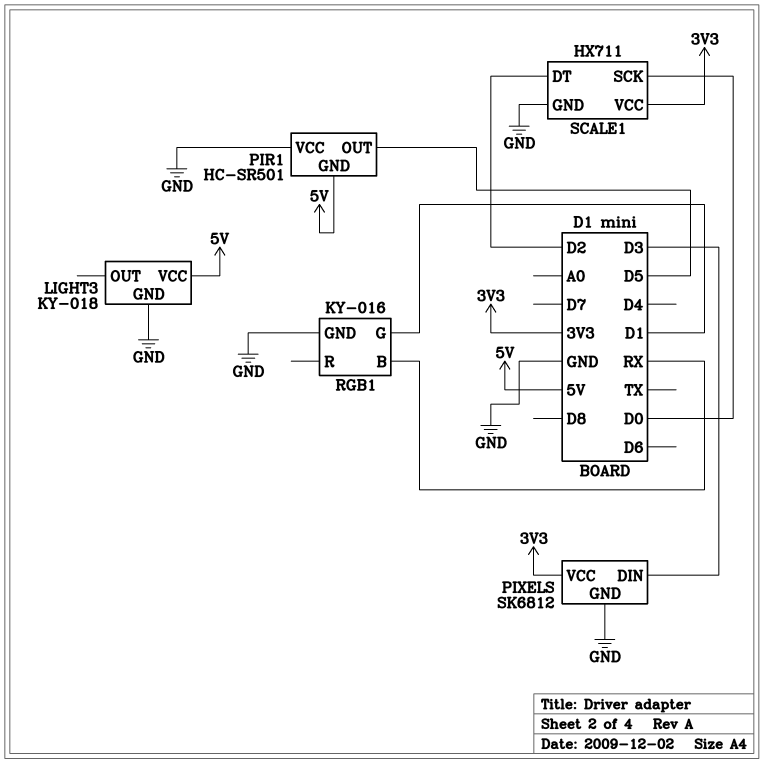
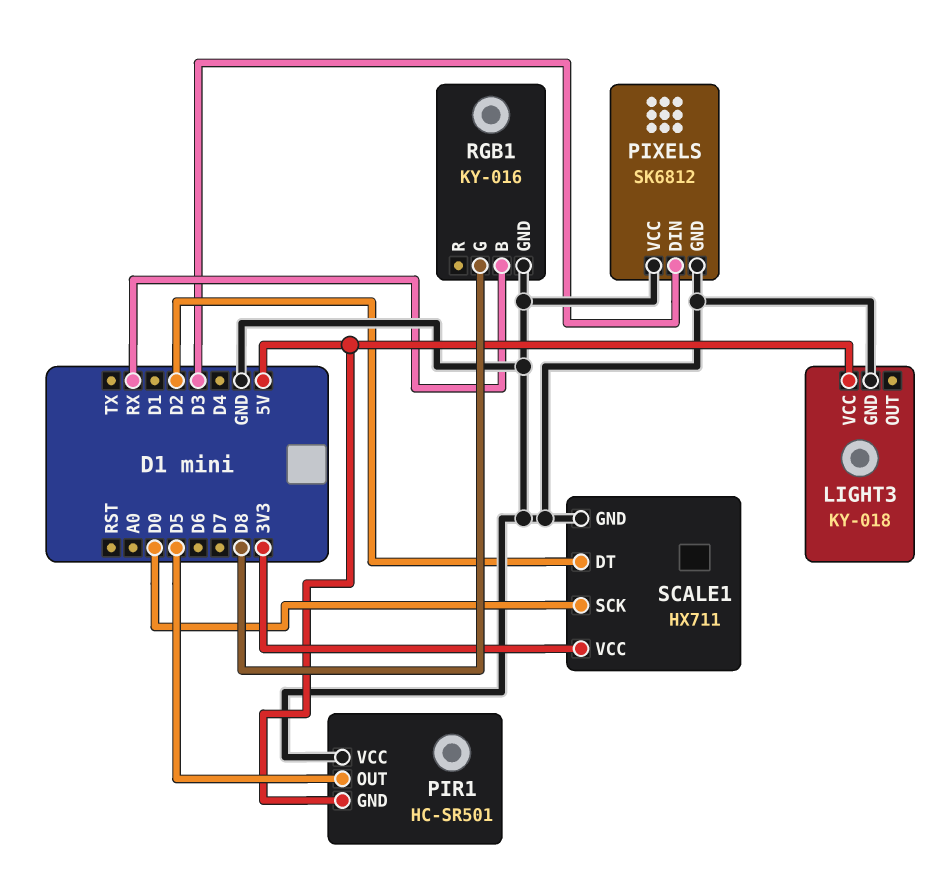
PIXELS pin VCC: 3V3 -> GND
RGB1 pin G: D1 -> D8

